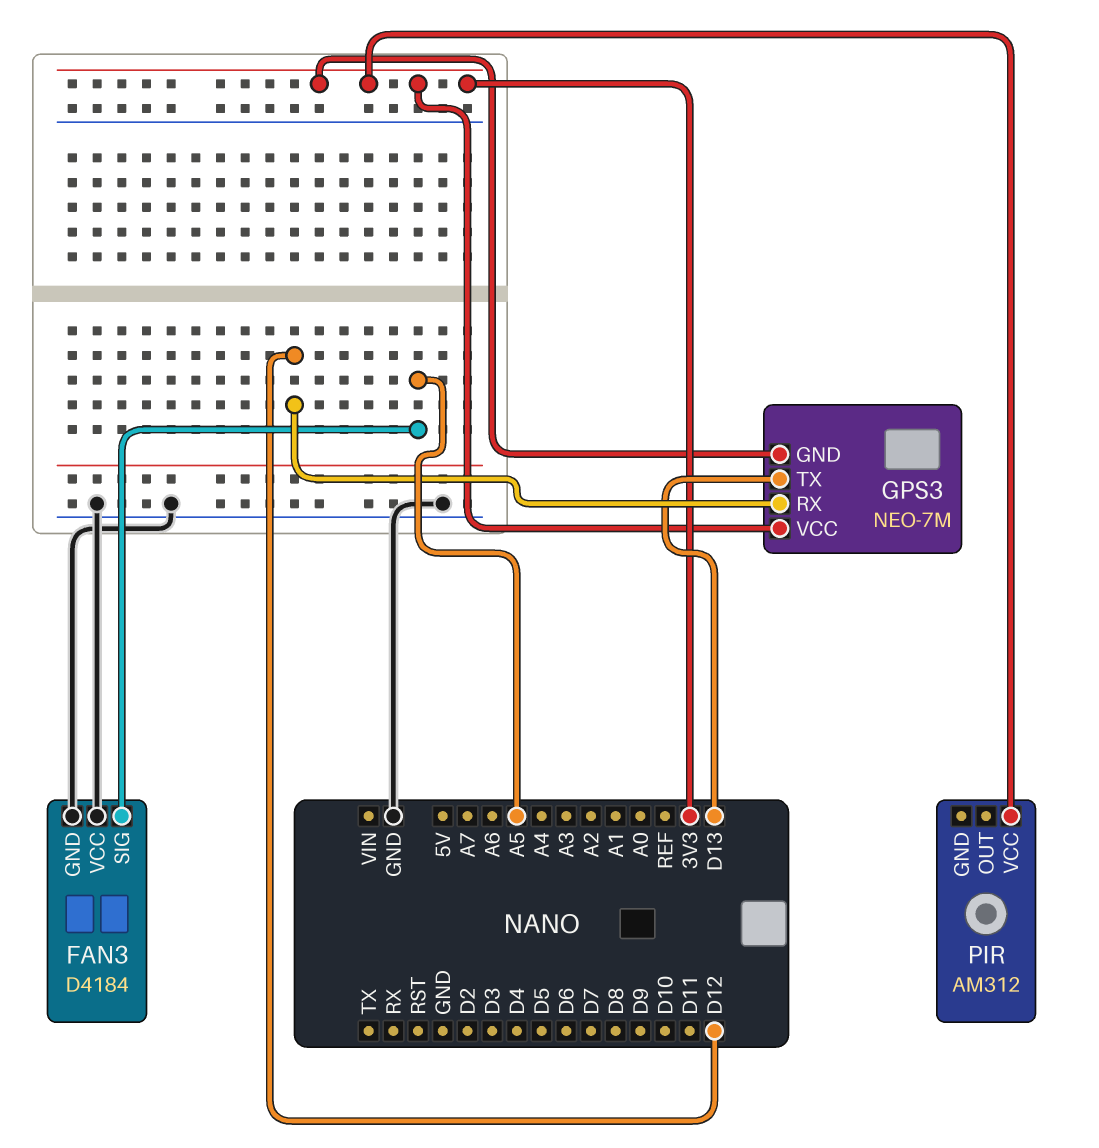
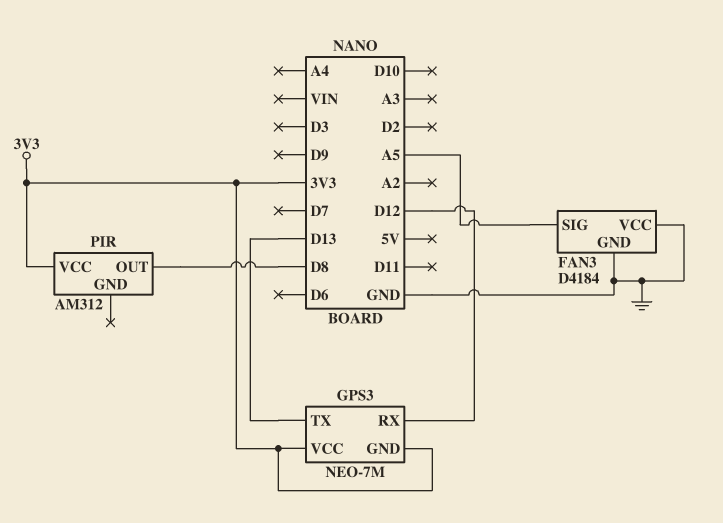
PIR pin OUT: none -> D8

